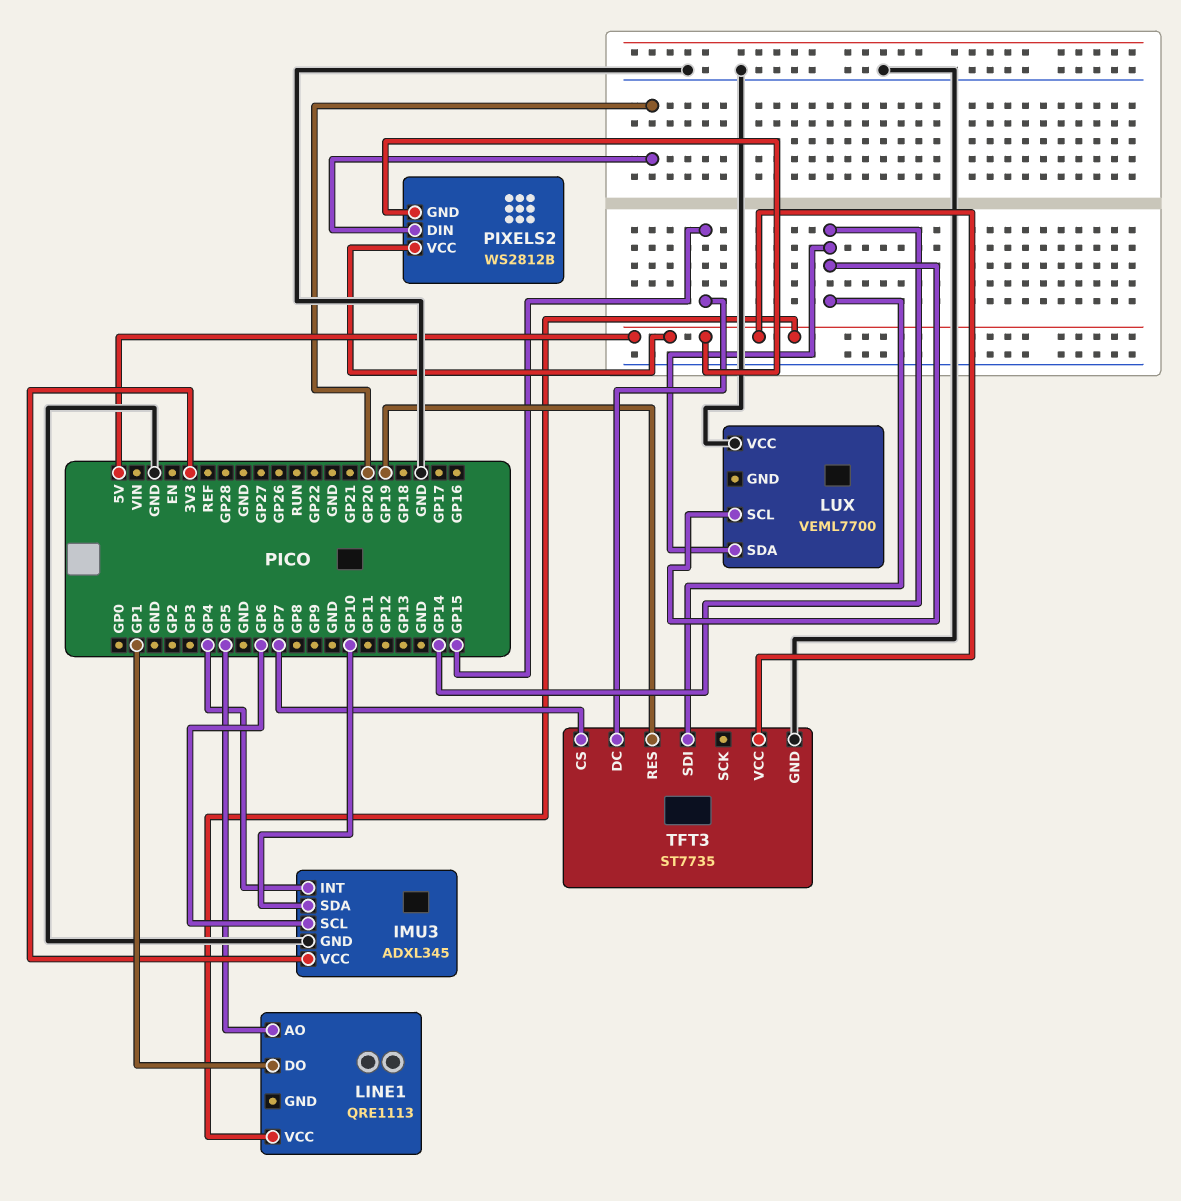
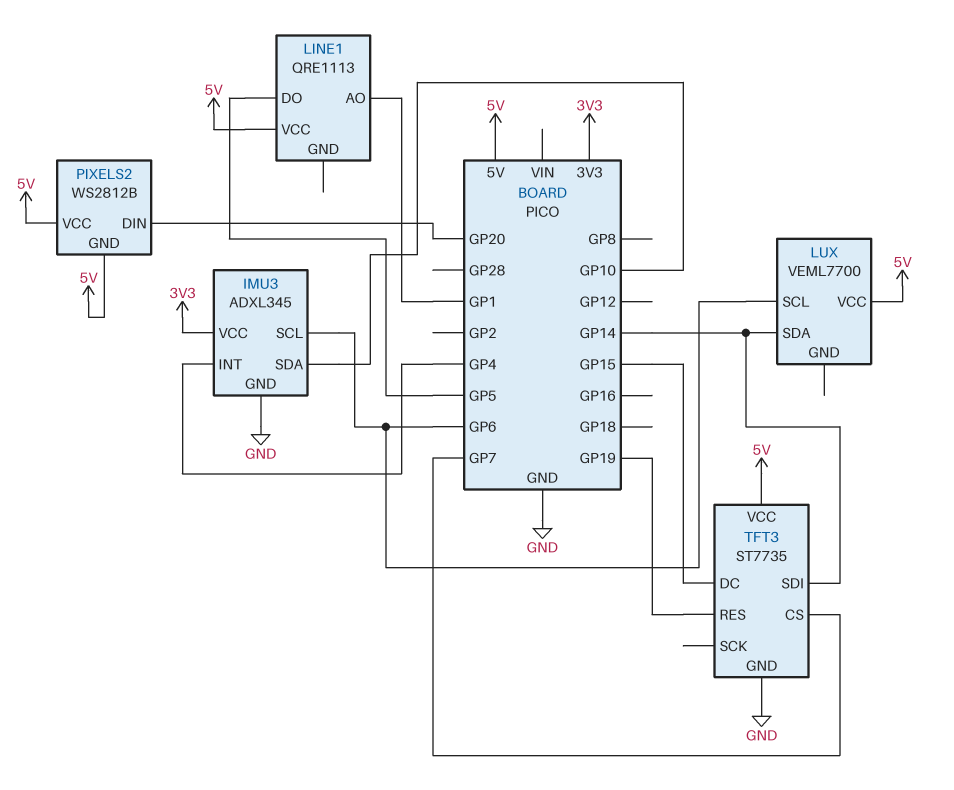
LINE1 pin AO: GP5 -> GP1
LINE1 pin DO: GP1 -> GP5
LUX pin SCL: GP14 -> GP6
LUX pin VCC: GND -> 5V

